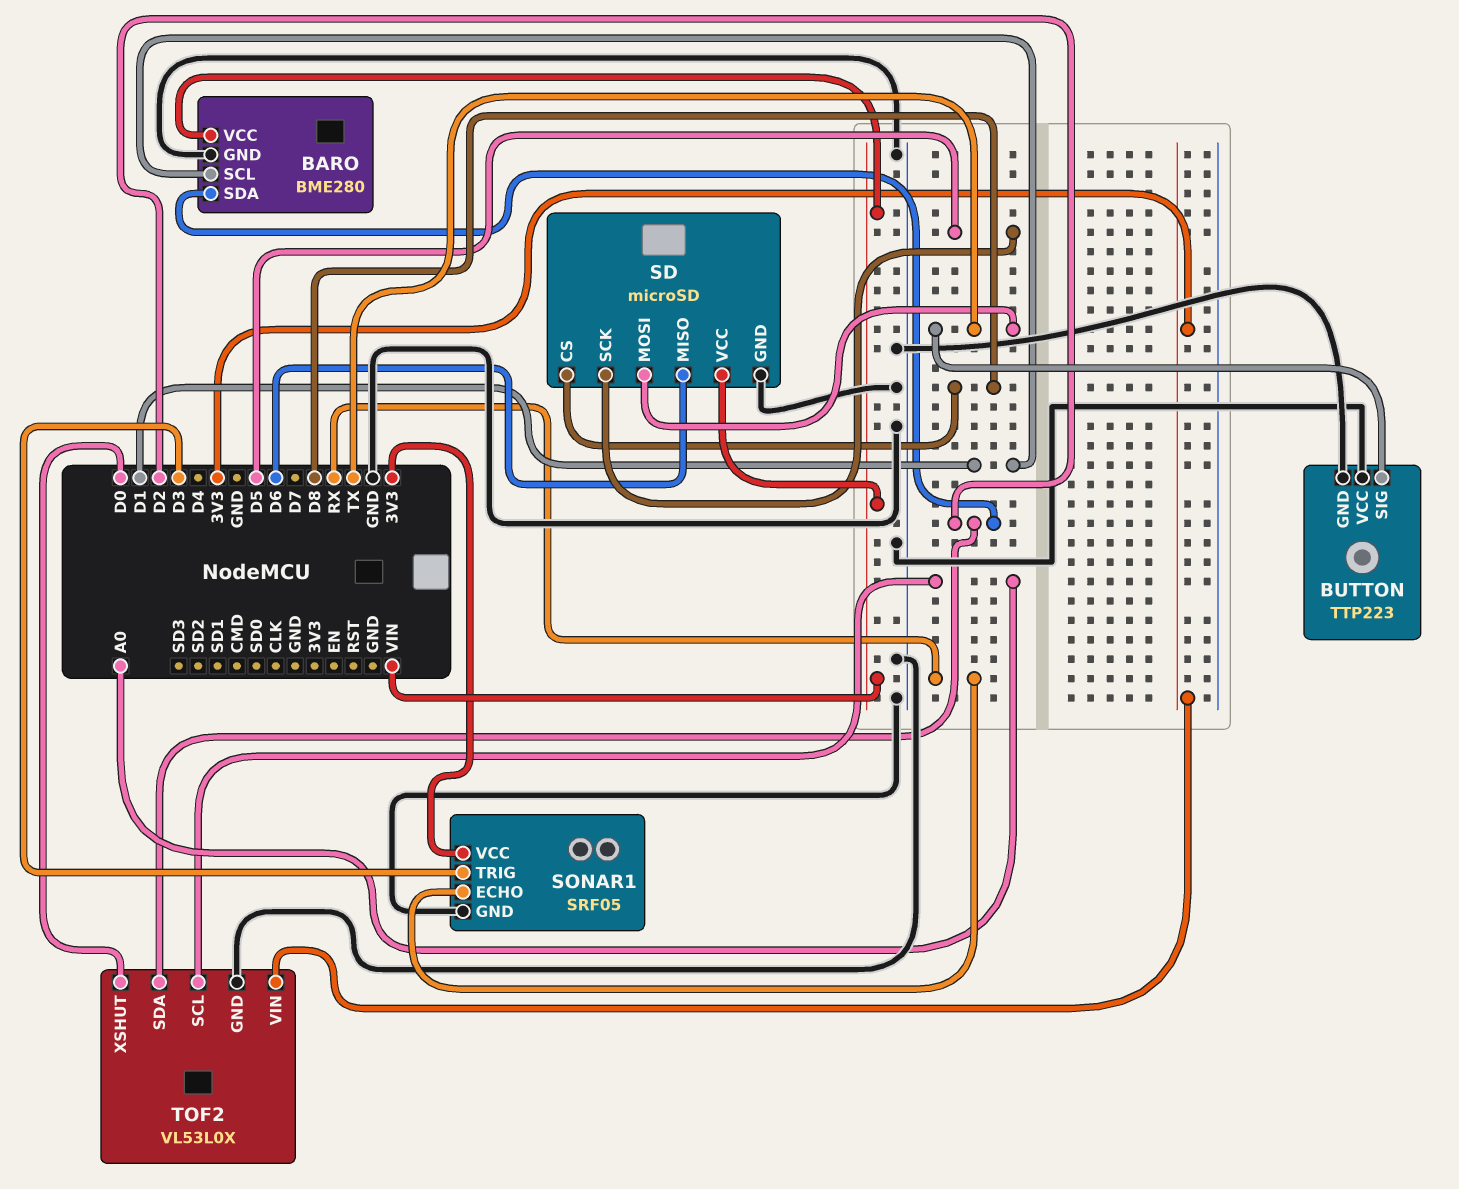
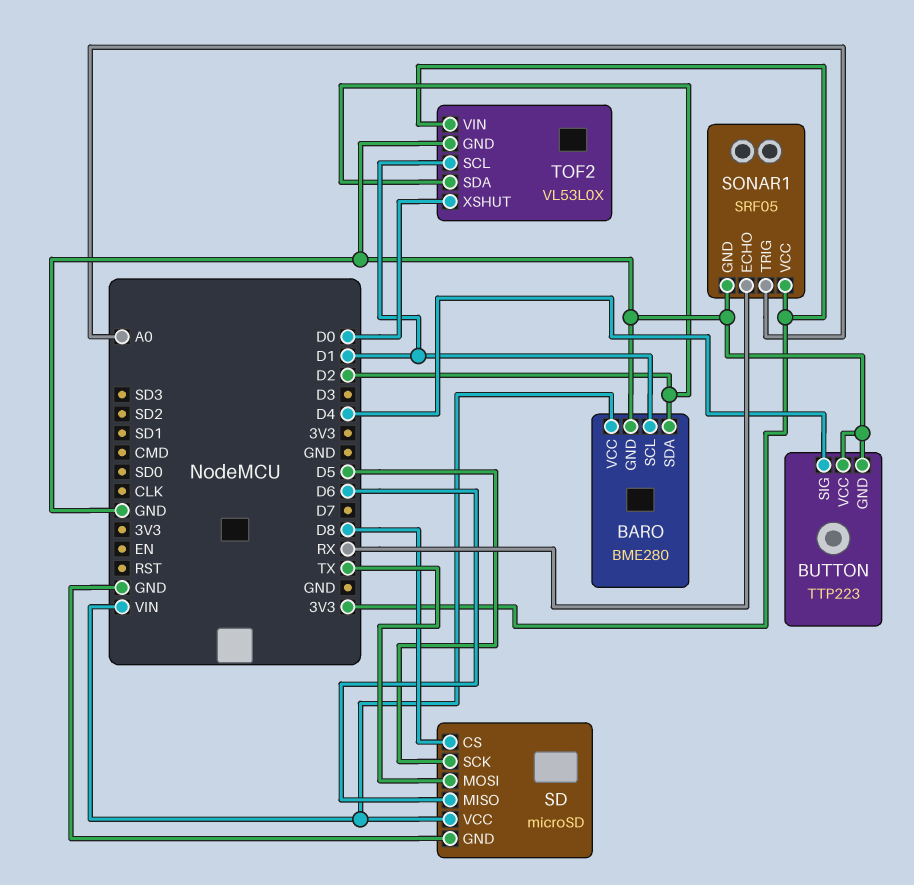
BUTTON pin SIG: TX -> D4
SONAR1 pin TRIG: D3 -> A0
TOF2 pin SCL: A0 -> D1

